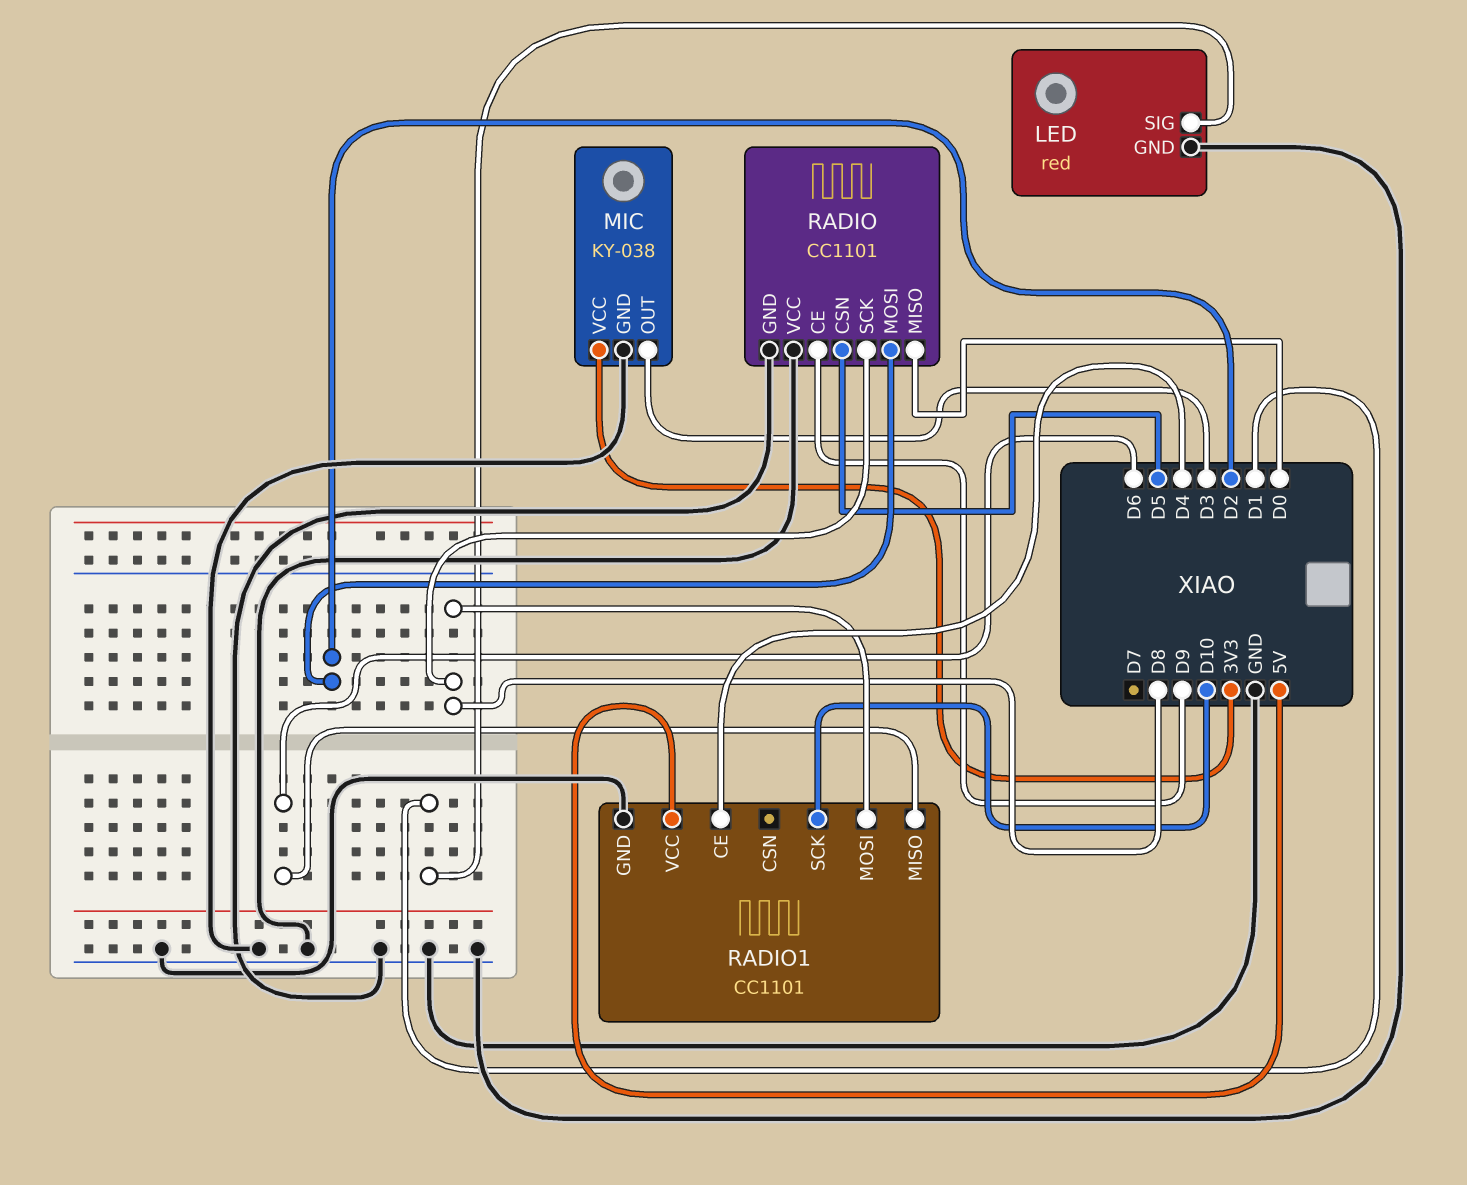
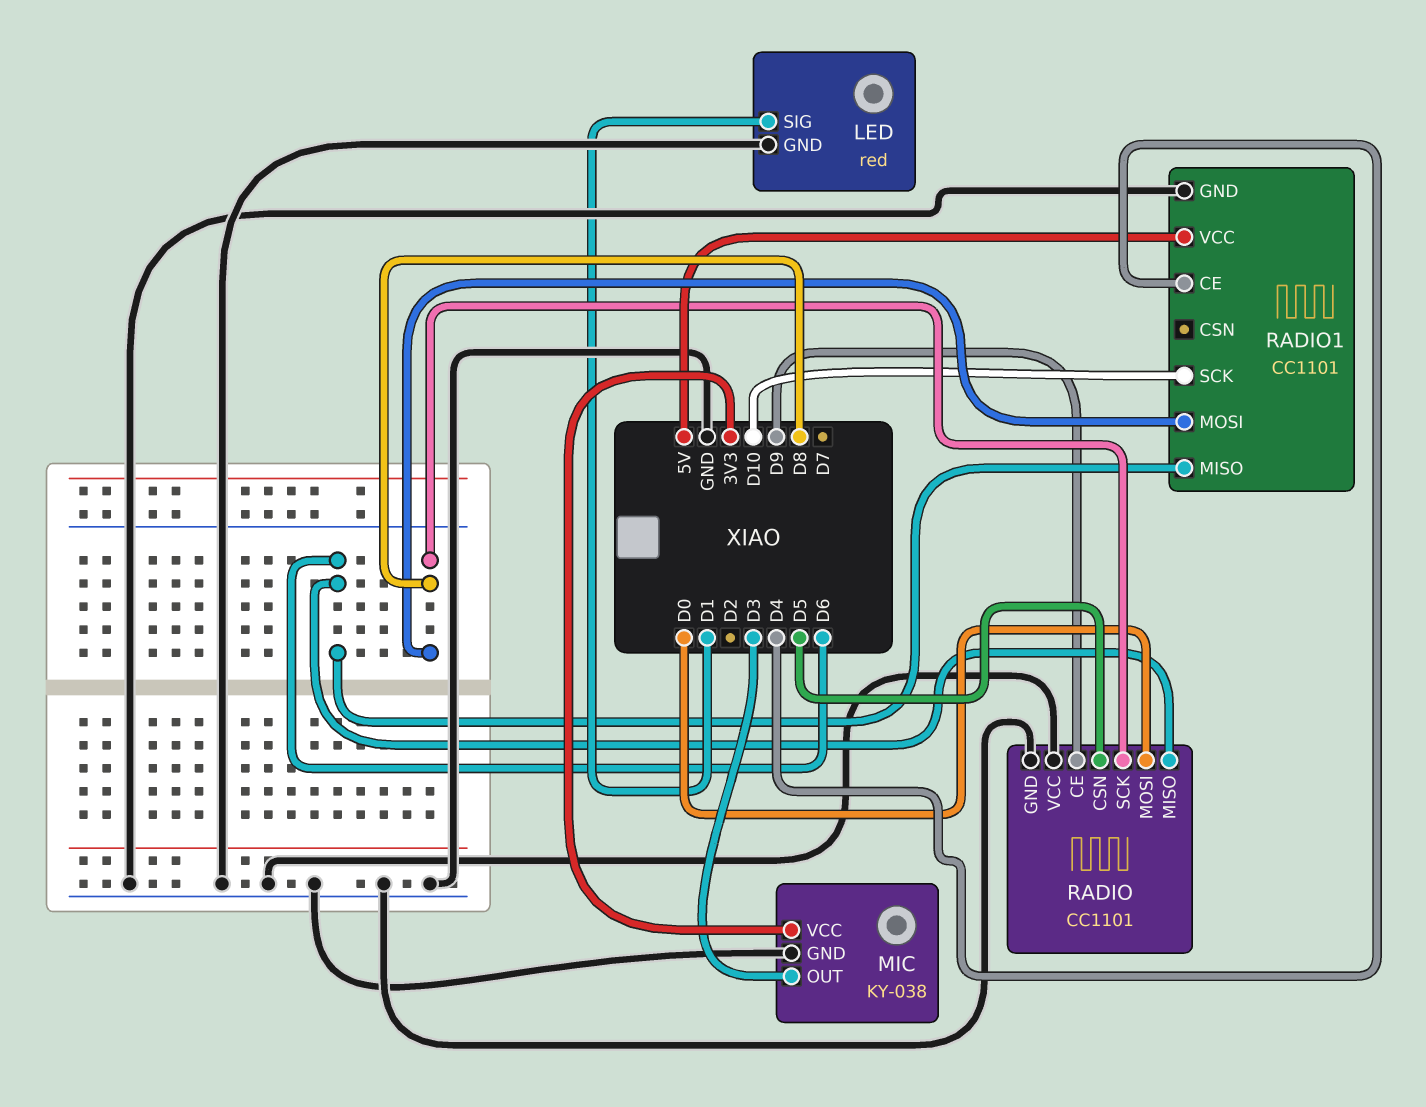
RADIO pin MISO: D0 -> D6
RADIO pin MOSI: D2 -> D0

